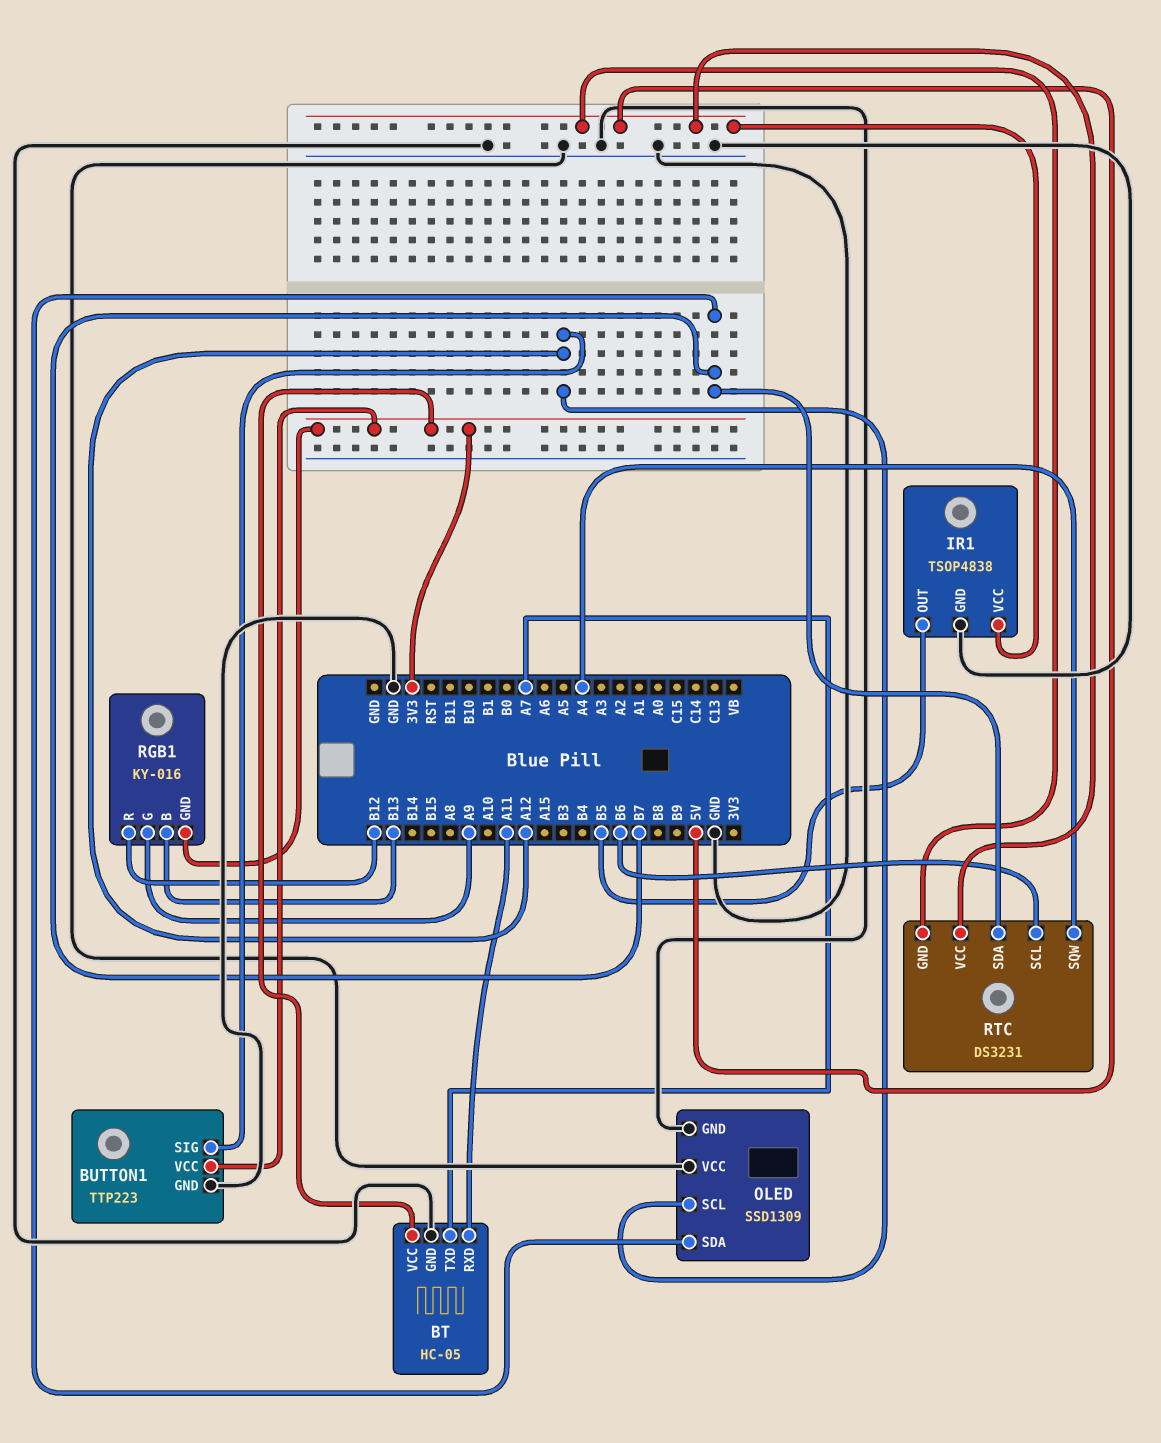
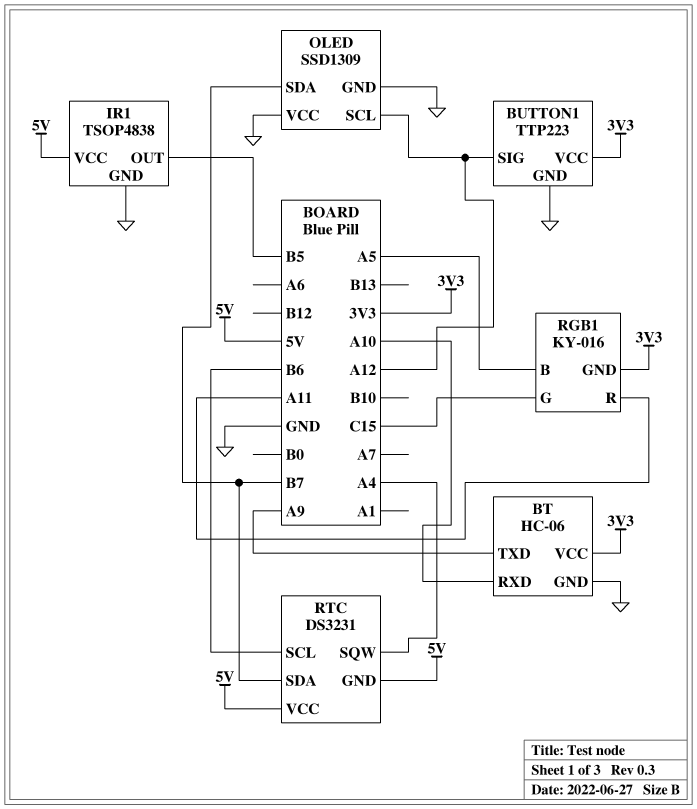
BT: HC-05 -> HC-06
BT pin RXD: A11 -> A10
BT pin TXD: A7 -> A9
RGB1 pin B: B13 -> A5
RGB1 pin G: A9 -> C15
RGB1 pin R: B12 -> A11

